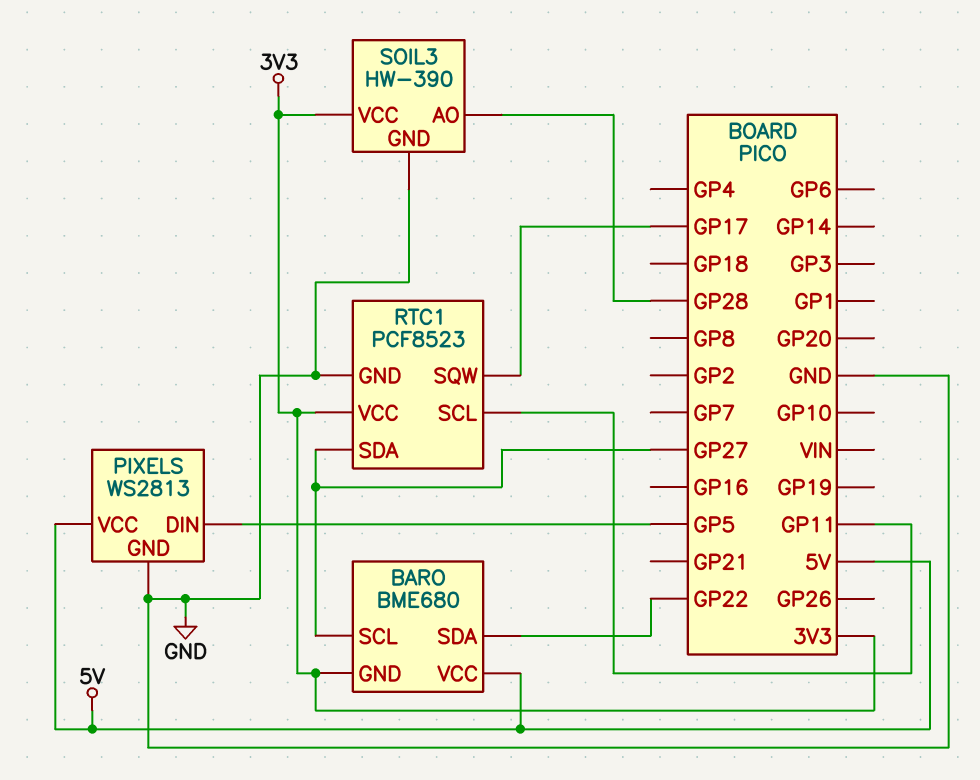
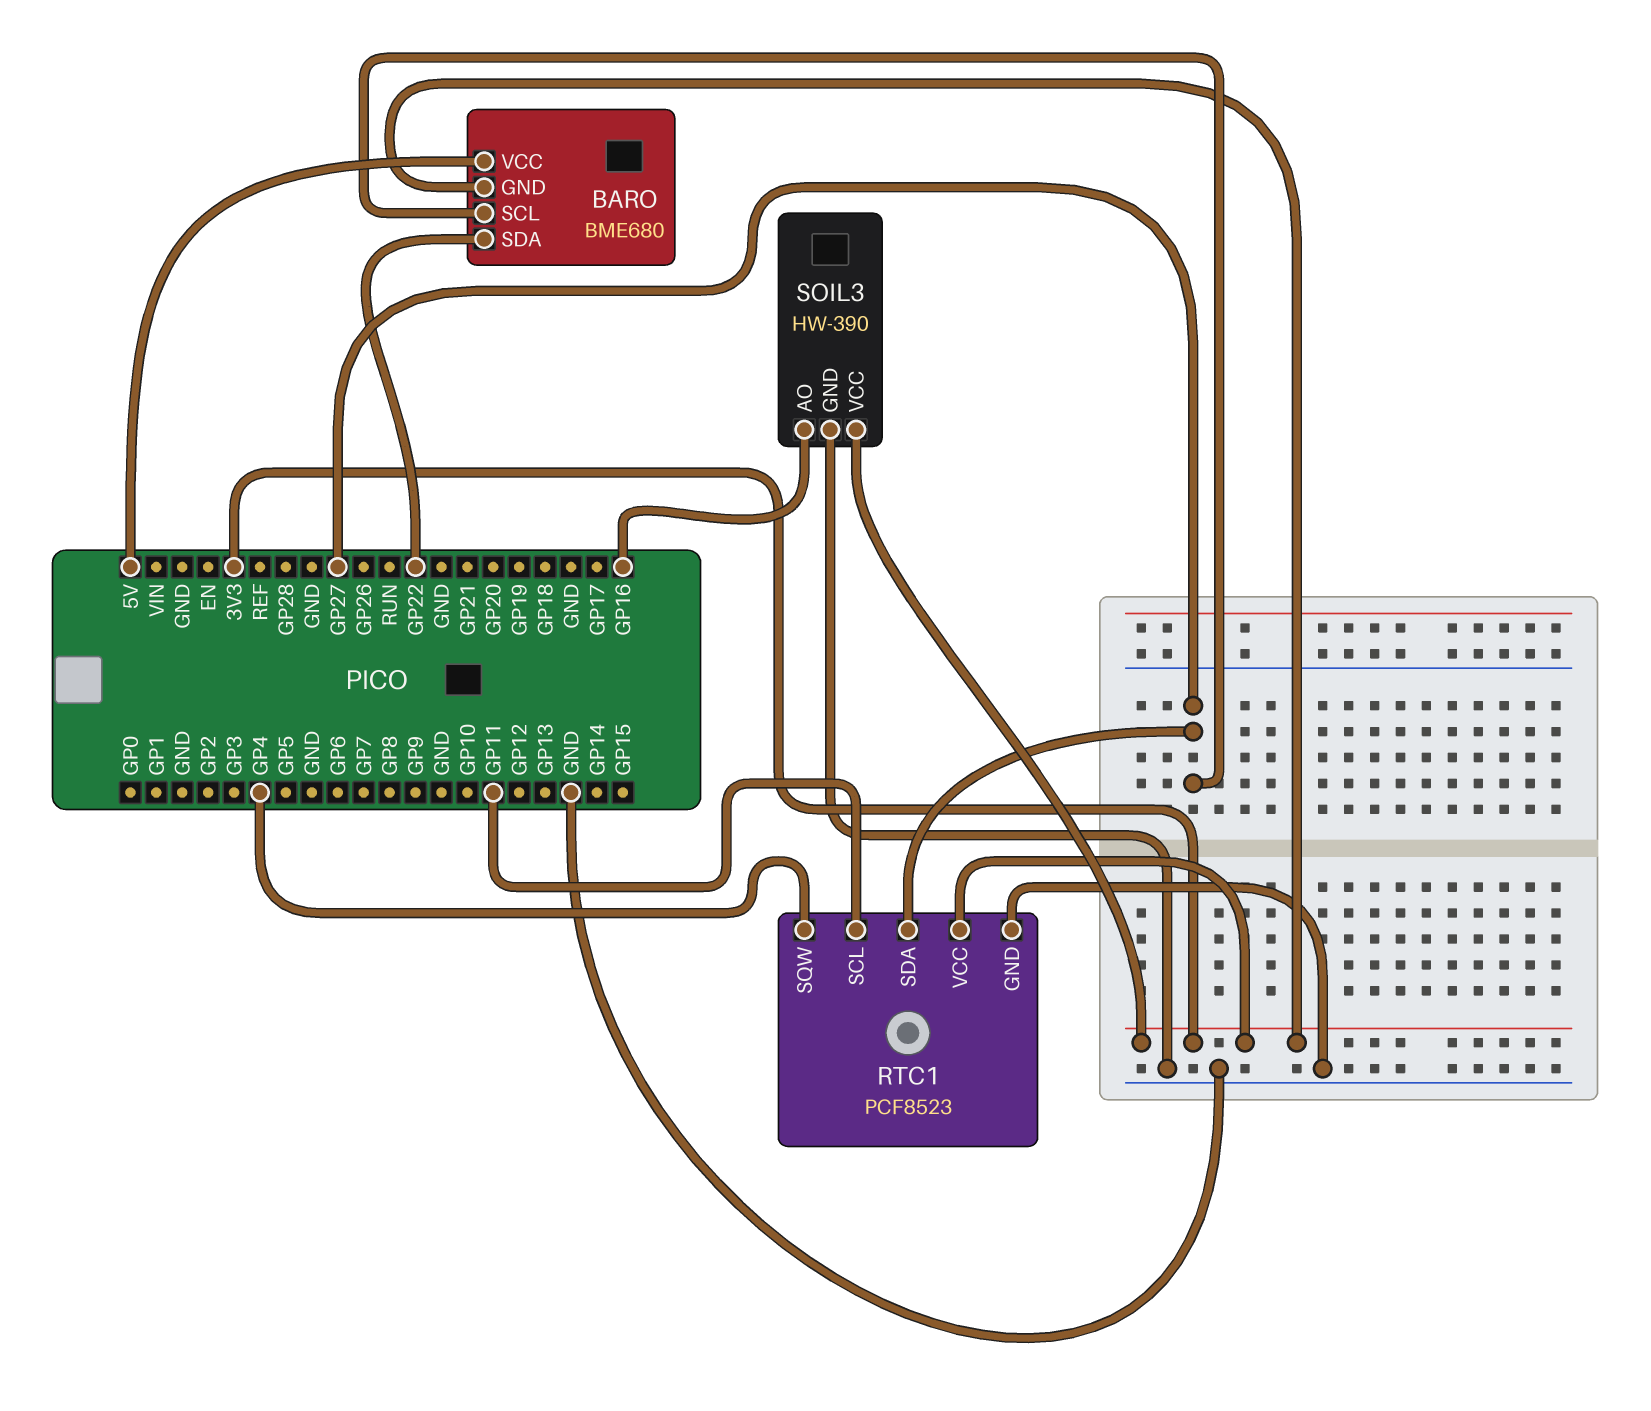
PIXELS: WS2813 -> none
PIXELS pin DIN: GP5 -> none
PIXELS pin GND: GND -> none
PIXELS pin VCC: 5V -> none
RTC1 pin SQW: GP17 -> GP4
SOIL3 pin AO: GP28 -> GP16

